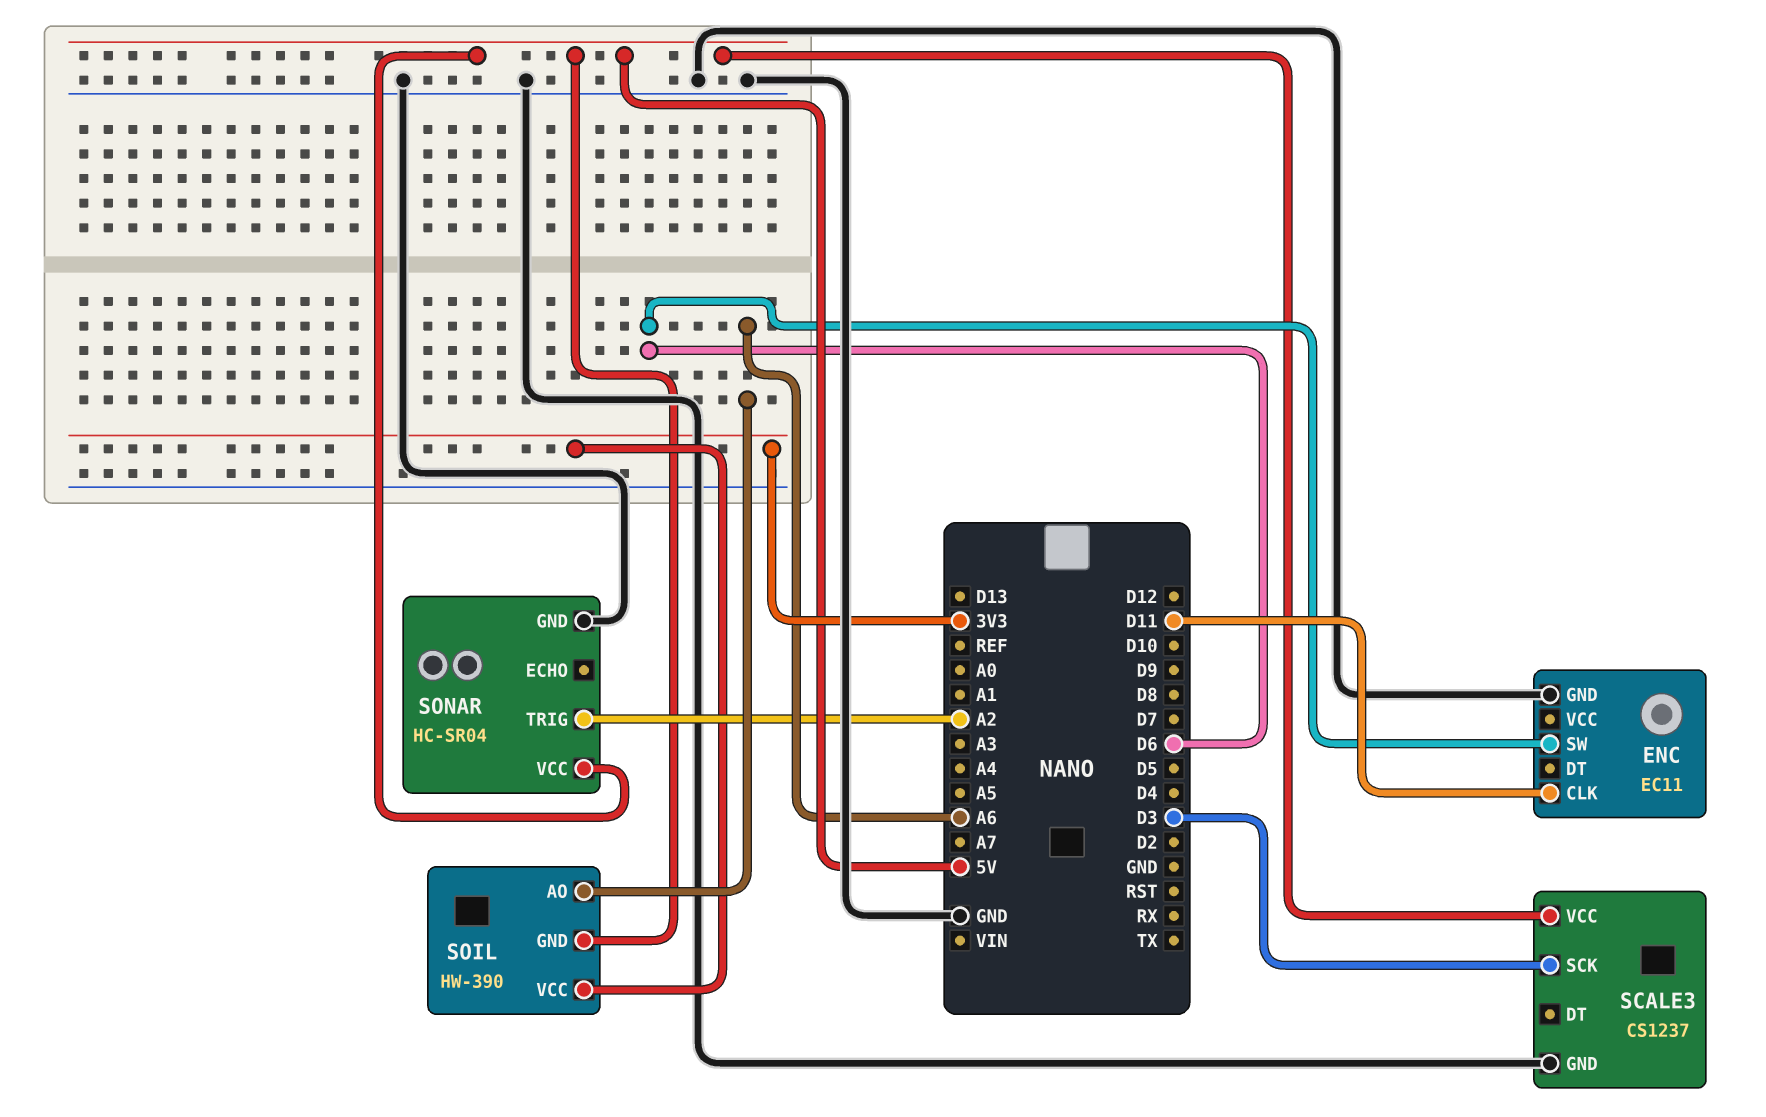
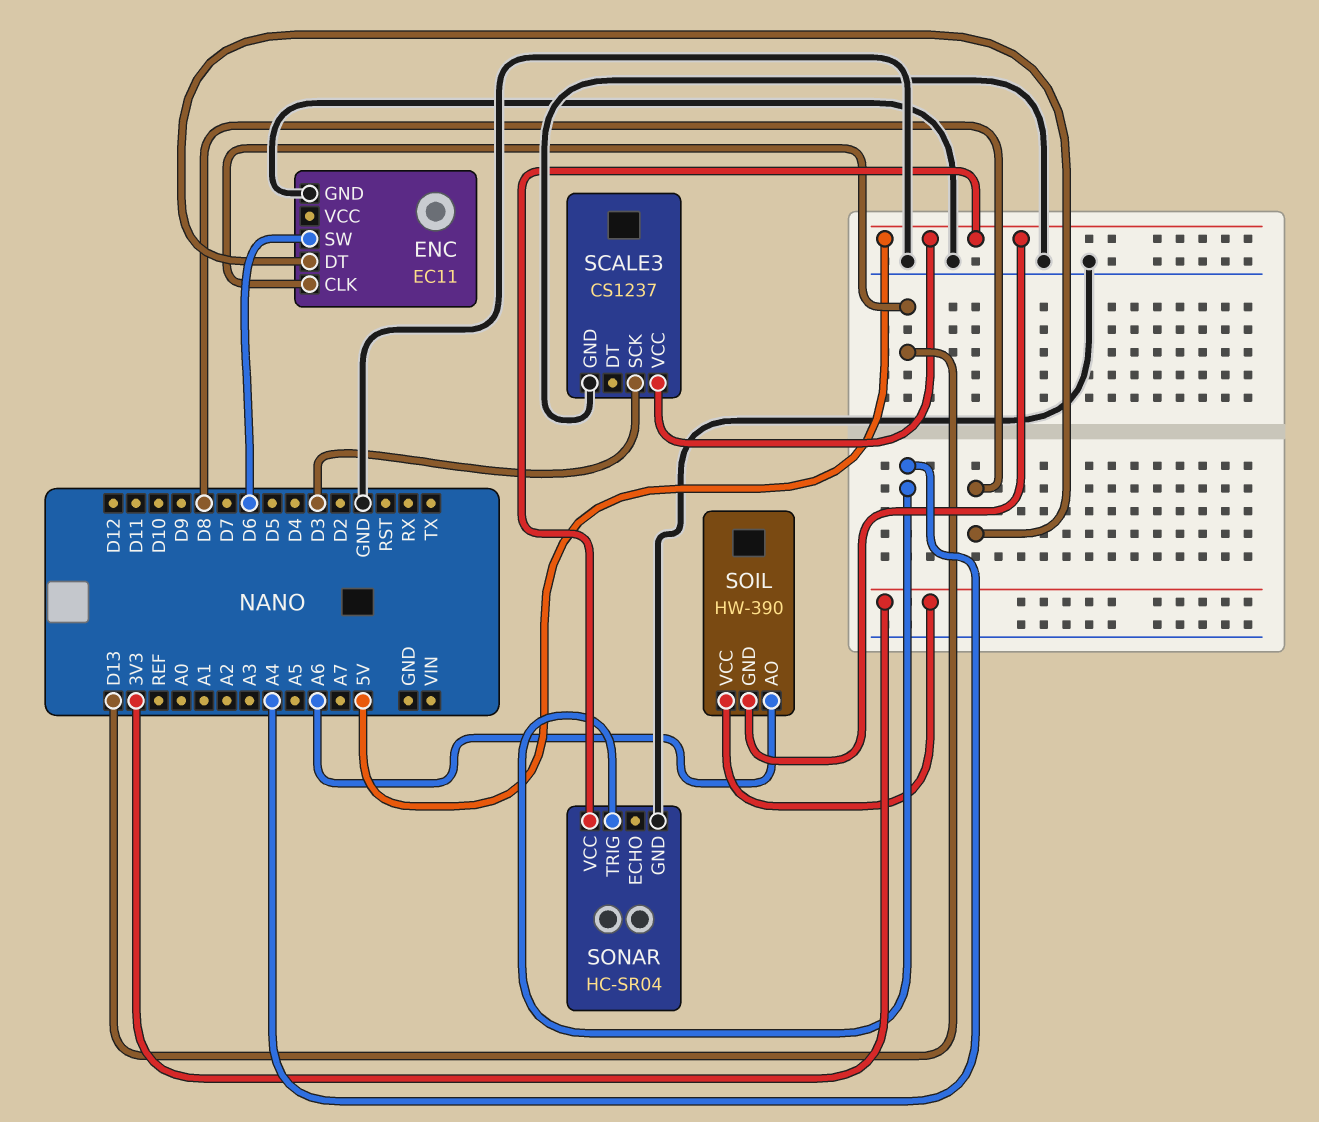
ENC pin CLK: D11 -> D13
ENC pin DT: none -> D8
SONAR pin TRIG: A2 -> A4

